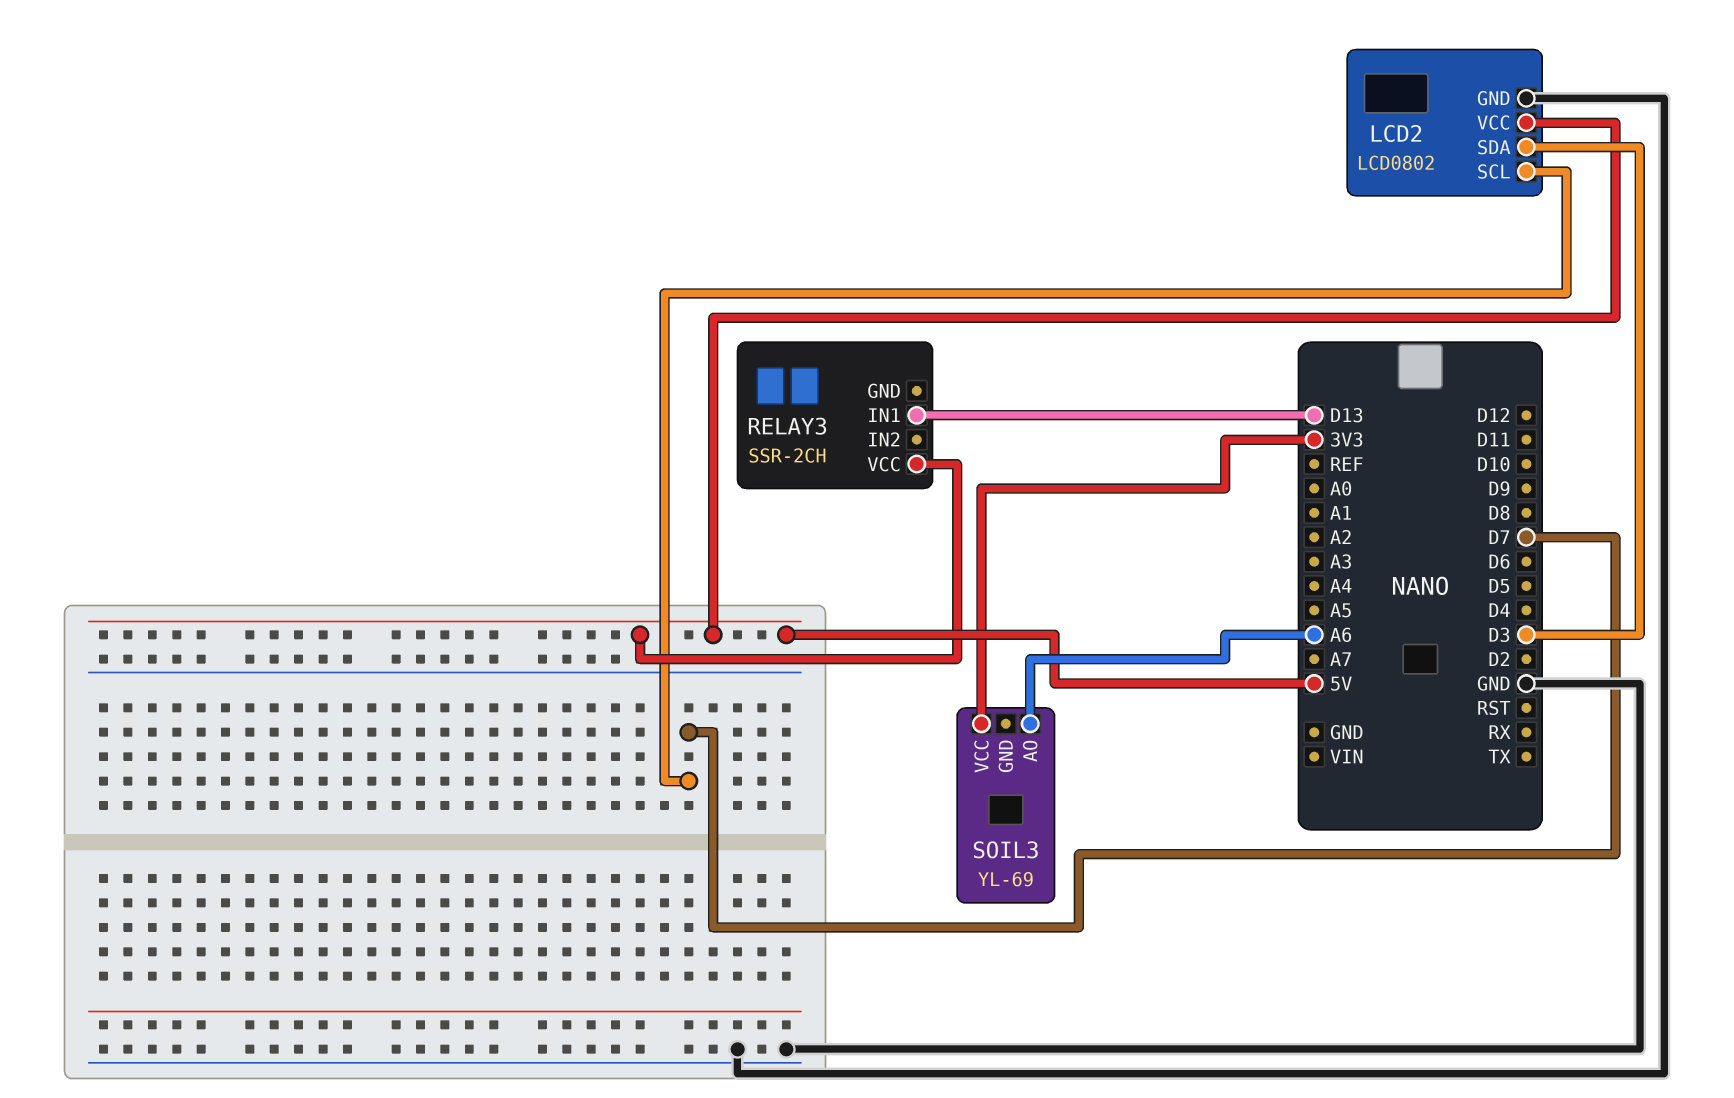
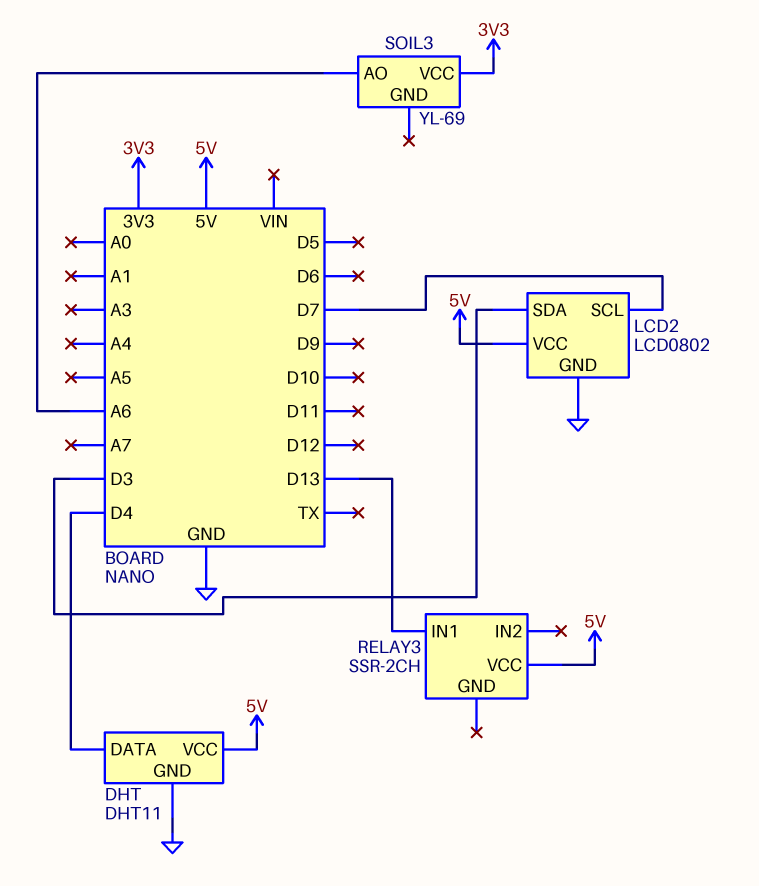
DHT: none -> DHT11
DHT pin DATA: none -> D4
DHT pin GND: none -> GND
DHT pin VCC: none -> 5V

